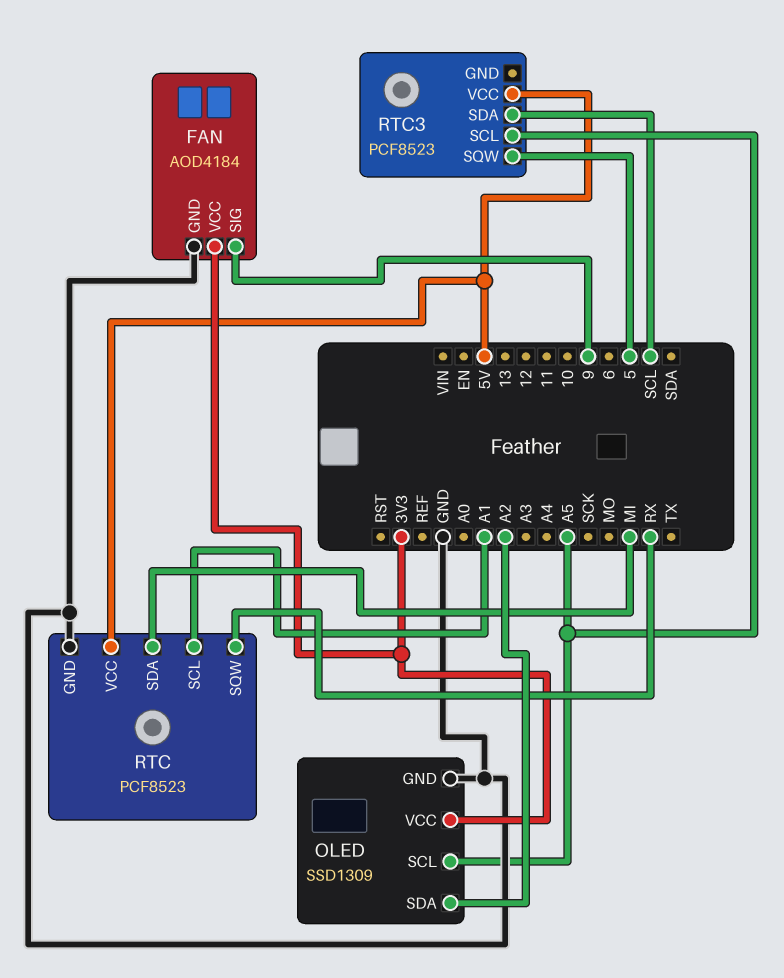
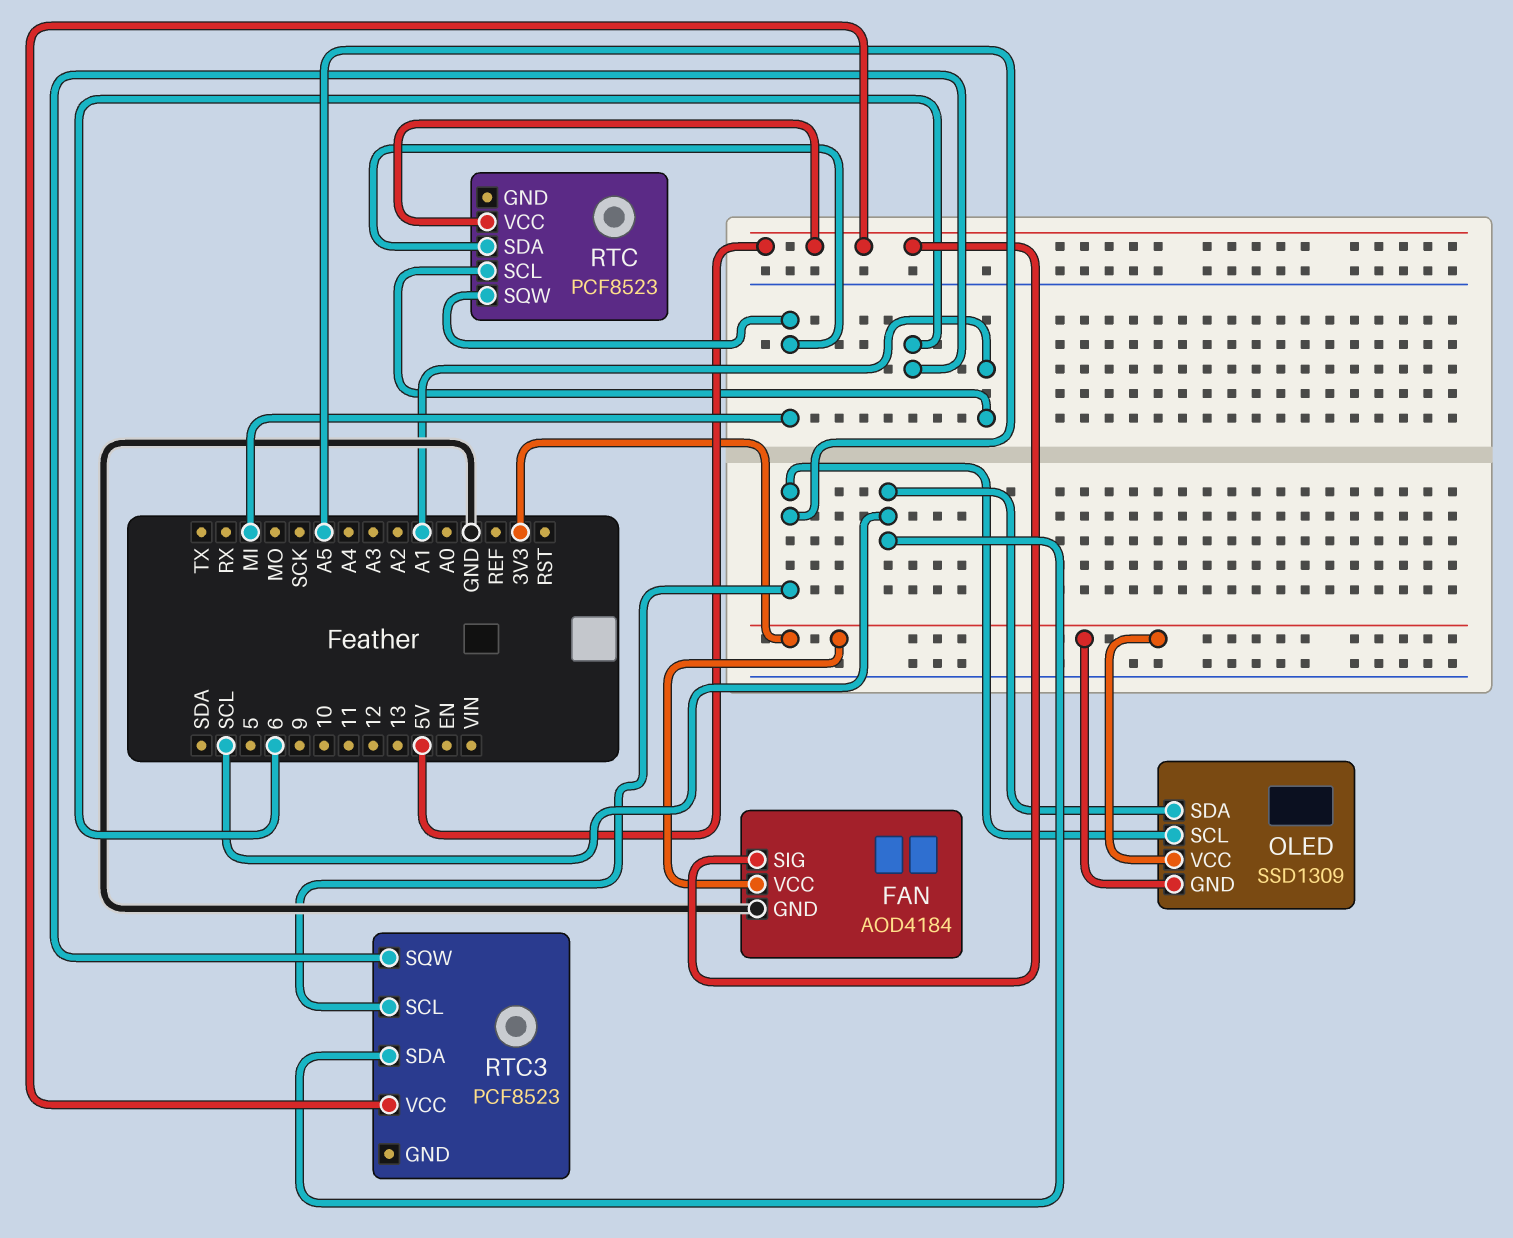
FAN pin SIG: 9 -> 5V
OLED pin GND: GND -> 3V3
OLED pin SDA: A2 -> SCL
RTC pin GND: GND -> none
RTC pin SQW: RX -> MI
RTC3 pin SQW: 5 -> 6

